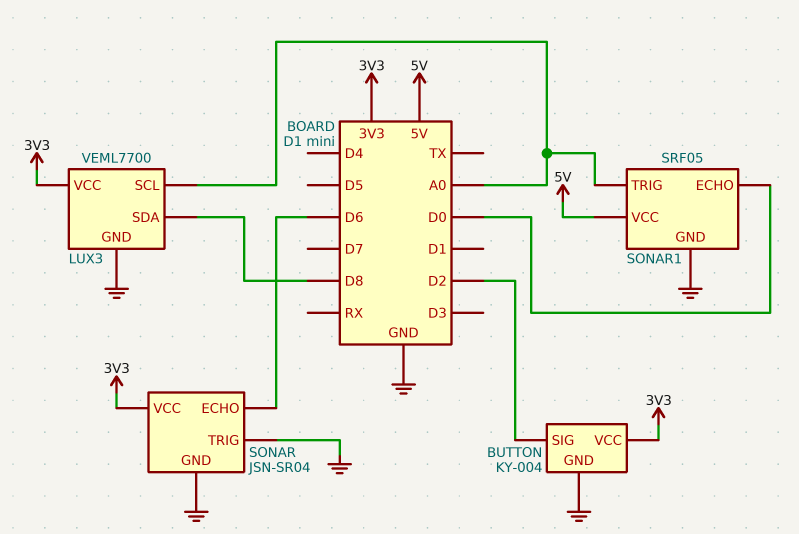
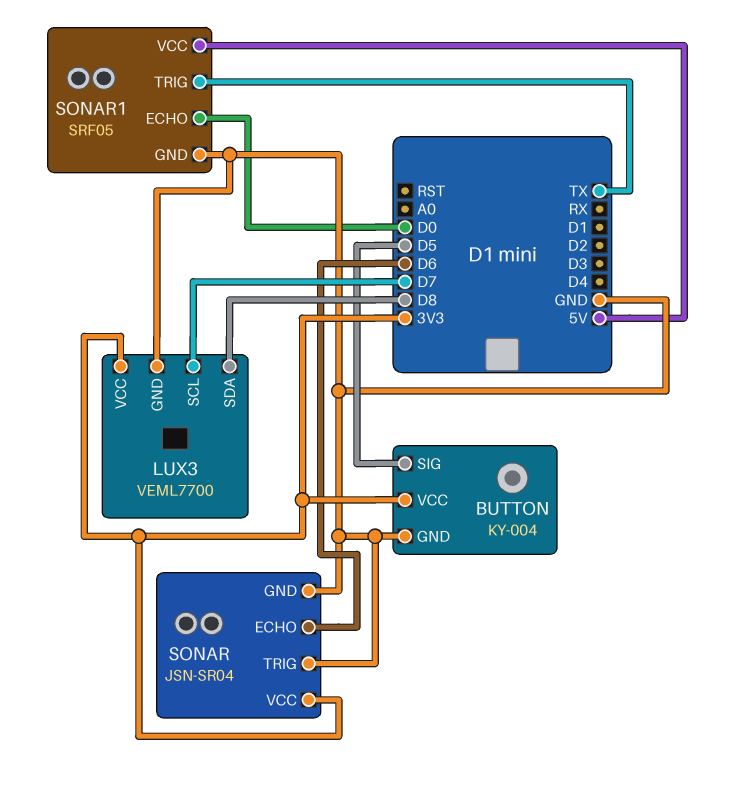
BUTTON pin SIG: D2 -> D5
LUX3 pin SCL: A0 -> D7
SONAR1 pin TRIG: A0 -> TX

